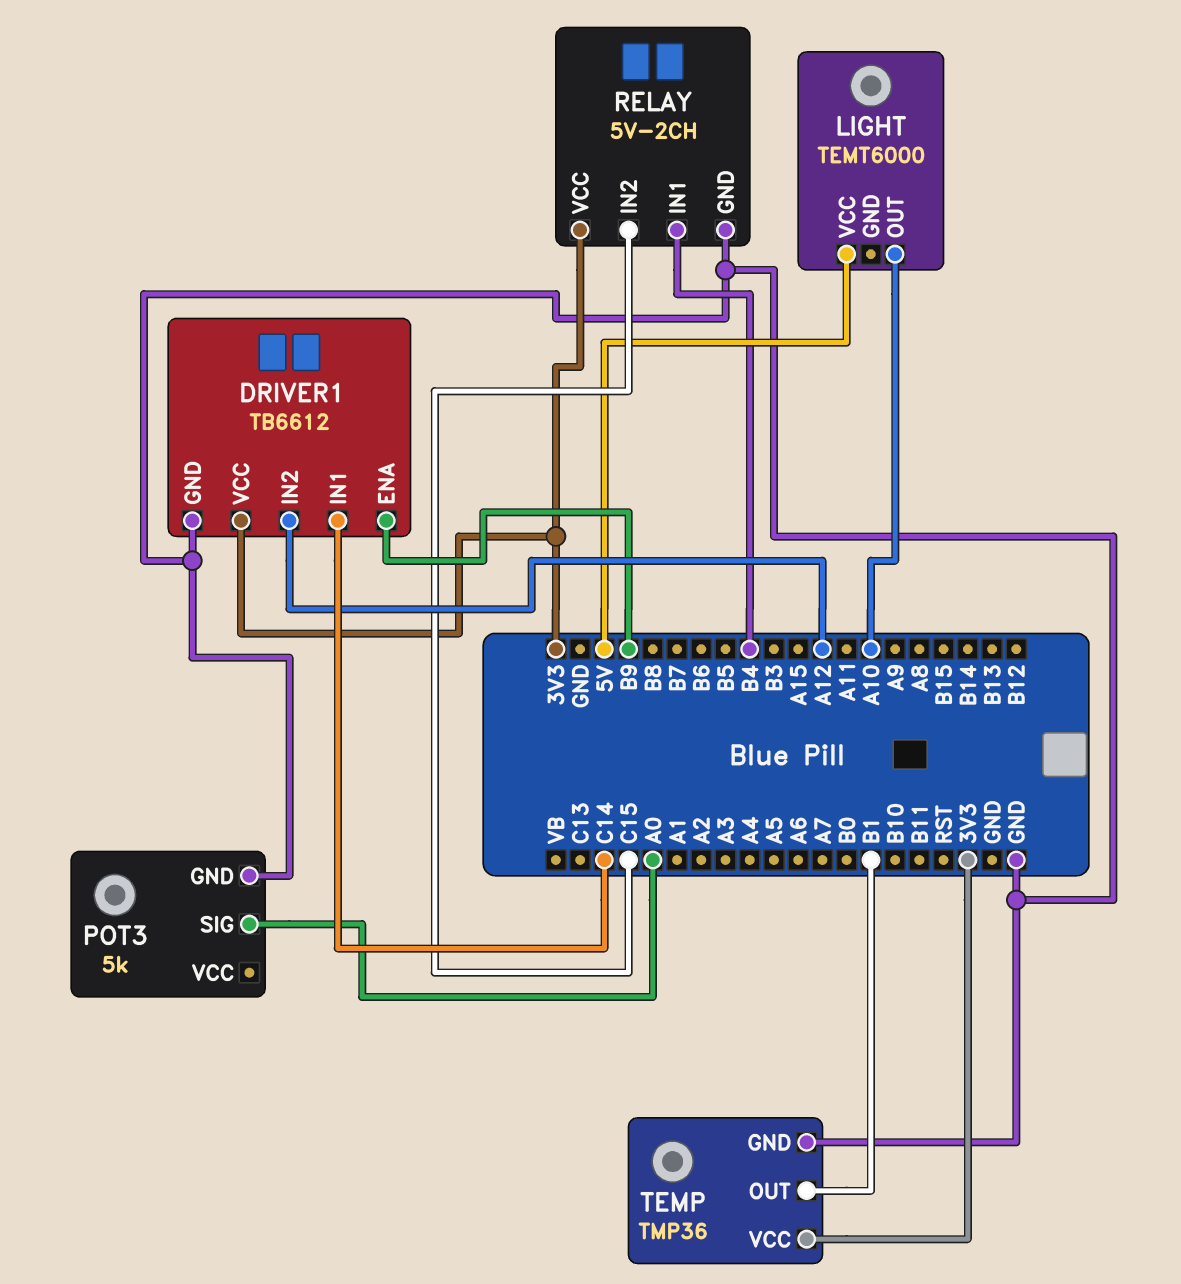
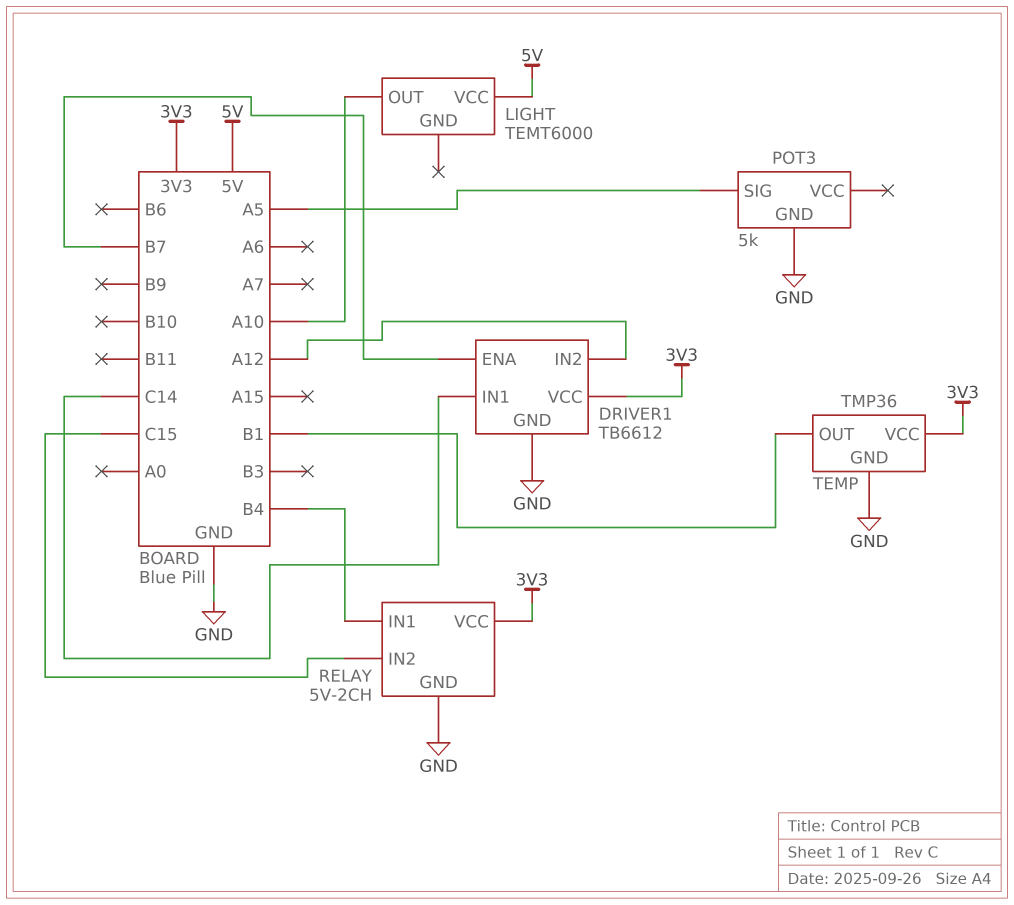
DRIVER1 pin ENA: B9 -> B7
POT3 pin SIG: A0 -> A5

